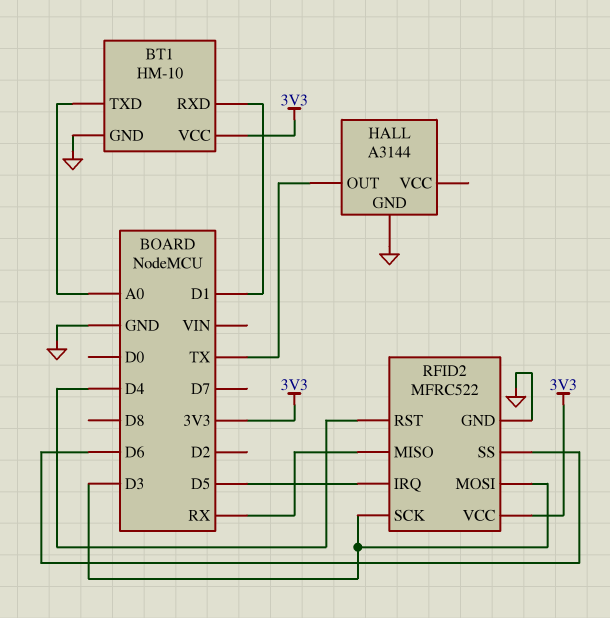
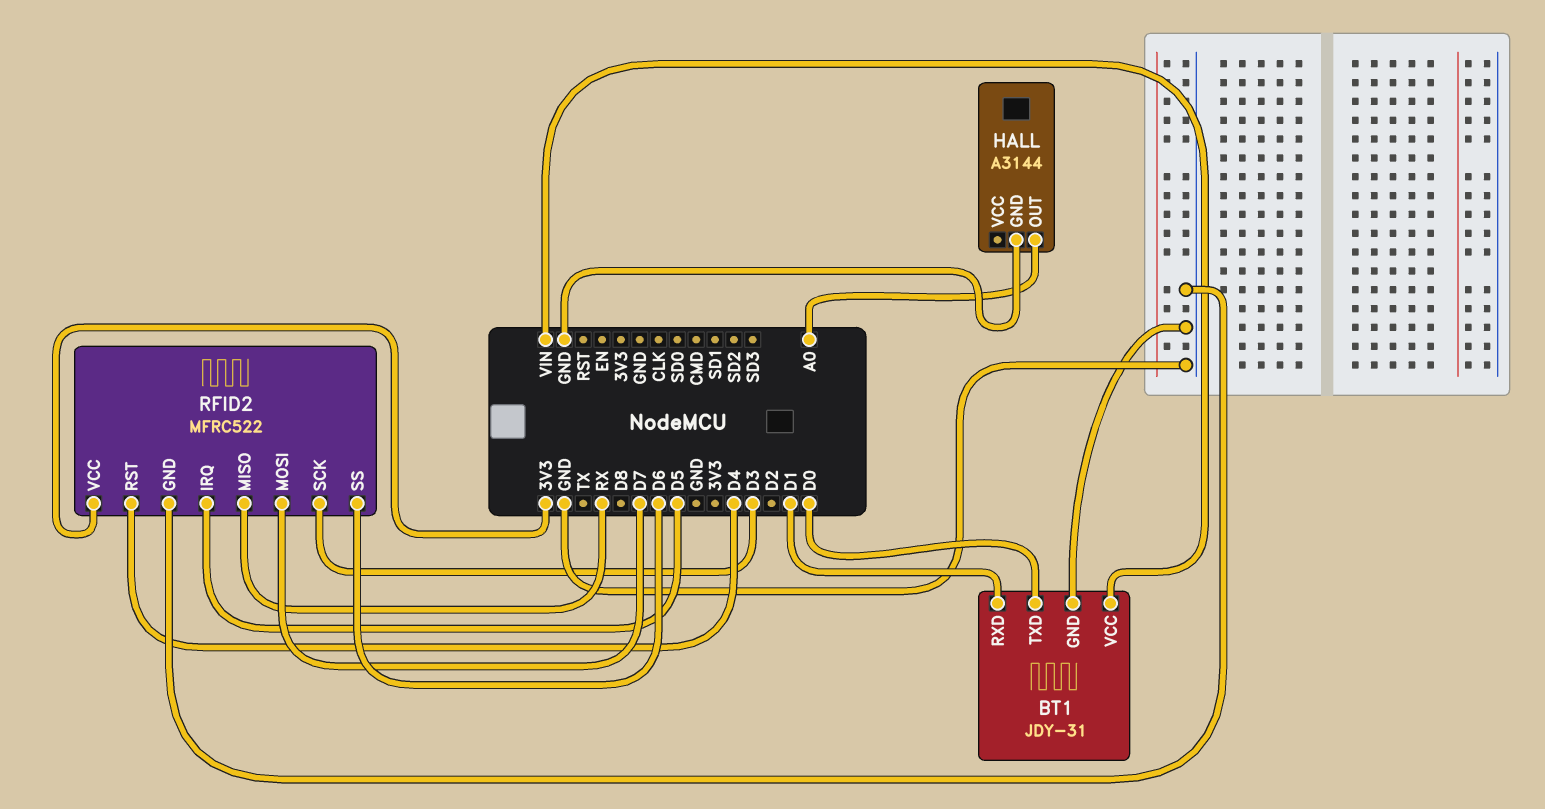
BT1: HM-10 -> JDY-31
BT1 pin TXD: A0 -> D0
BT1 pin VCC: 3V3 -> VIN
HALL pin OUT: TX -> A0
RFID2 pin MOSI: D3 -> D7

